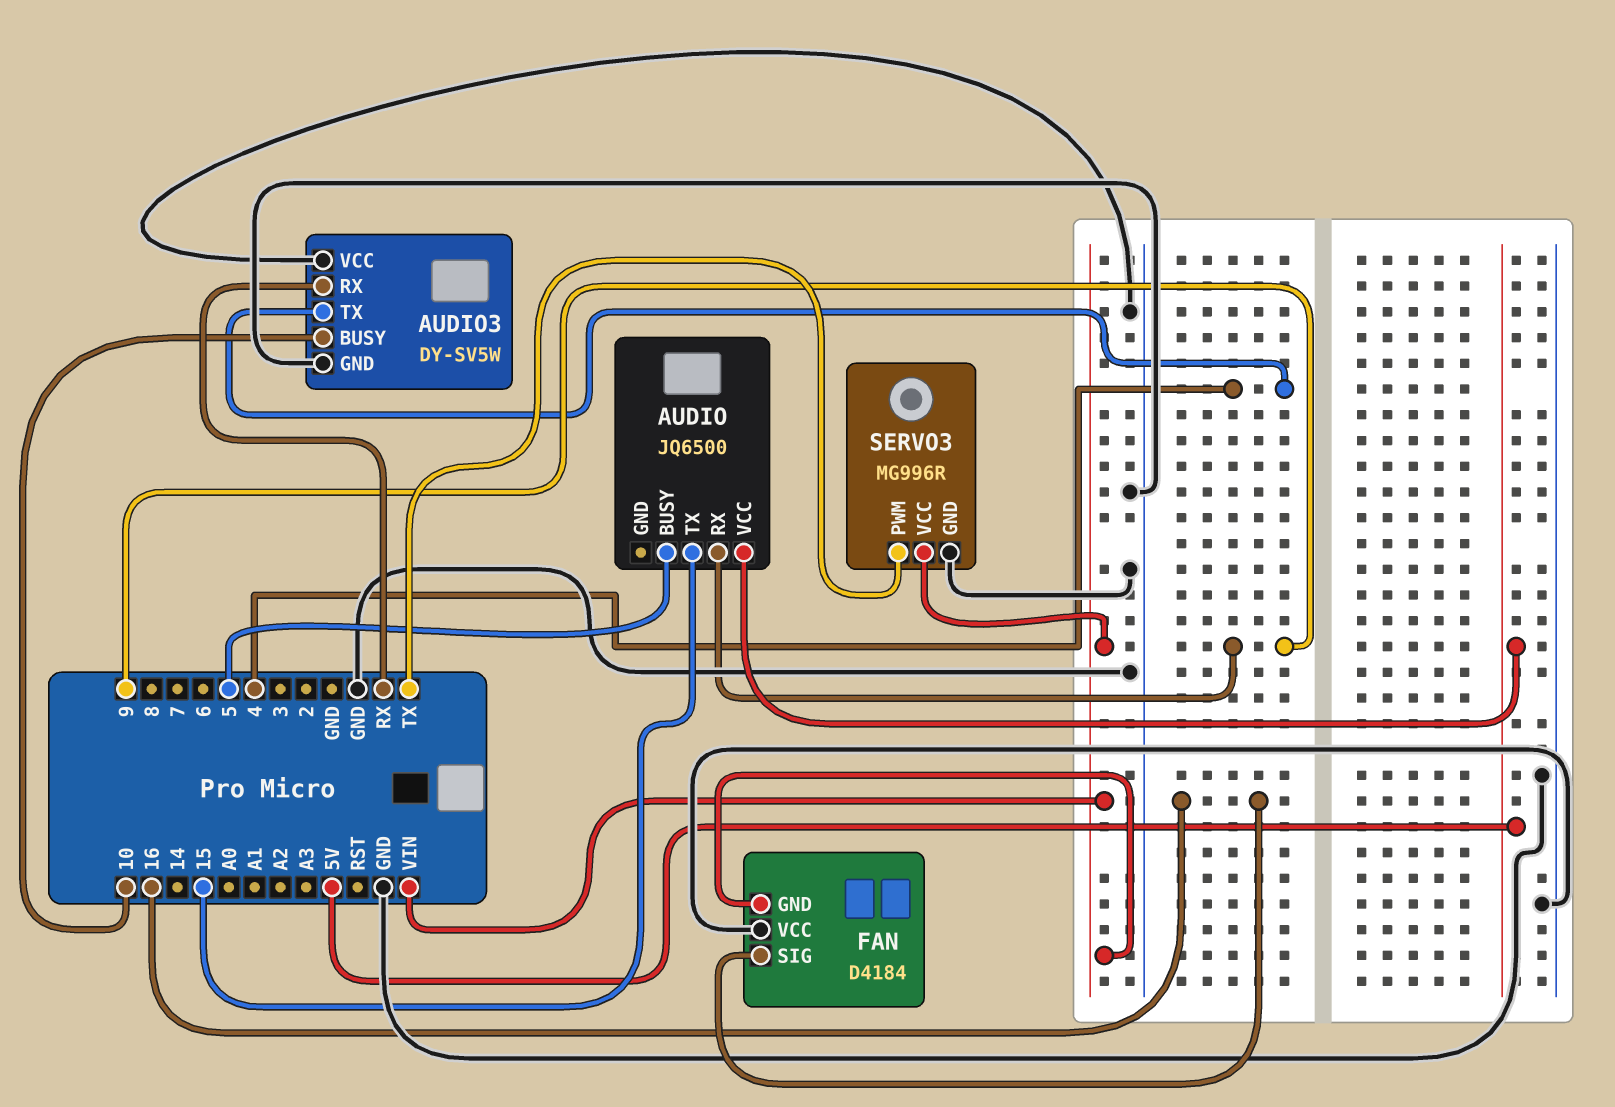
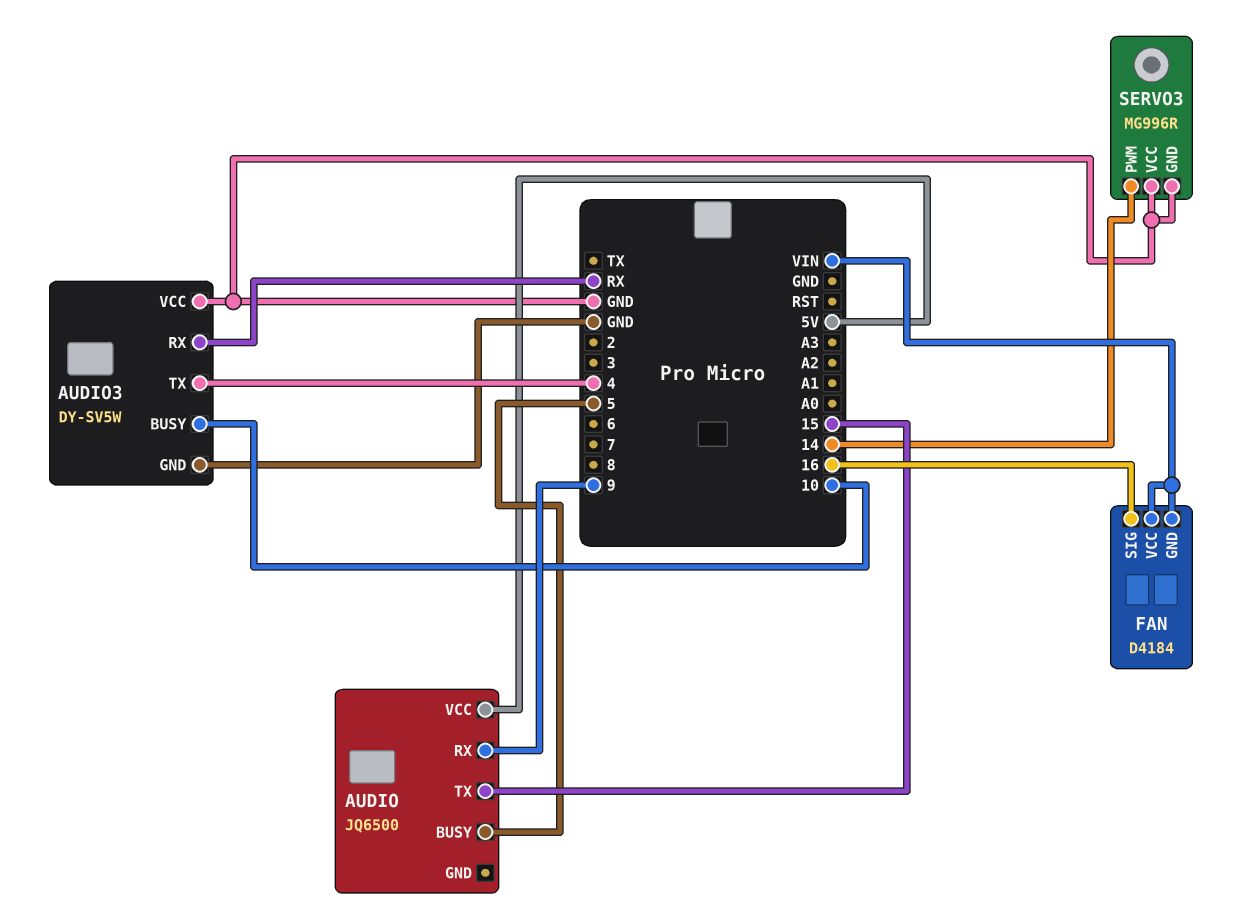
FAN pin VCC: GND -> VIN
SERVO3 pin PWM: TX -> 14
SERVO3 pin VCC: VIN -> GND

